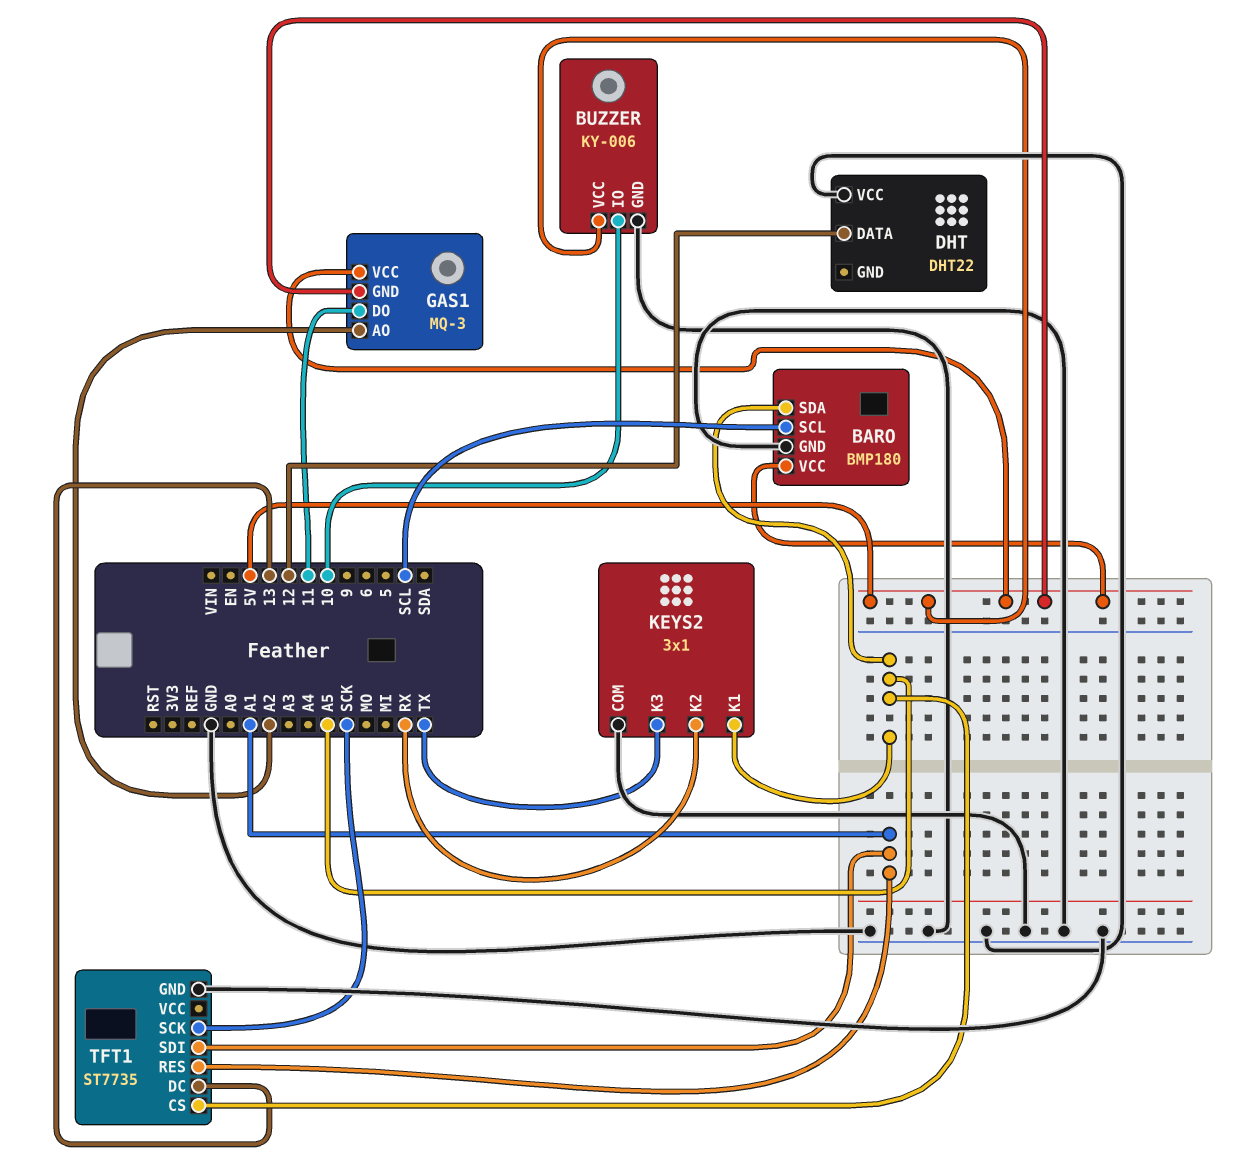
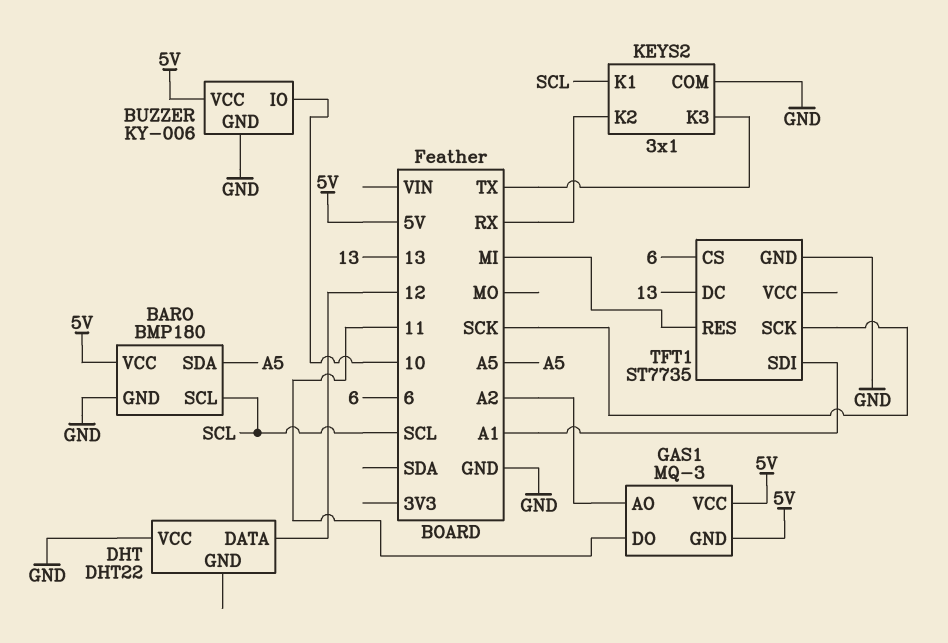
KEYS2 pin K1: A5 -> SCL
TFT1 pin CS: A5 -> 6
TFT1 pin RES: A1 -> MI

